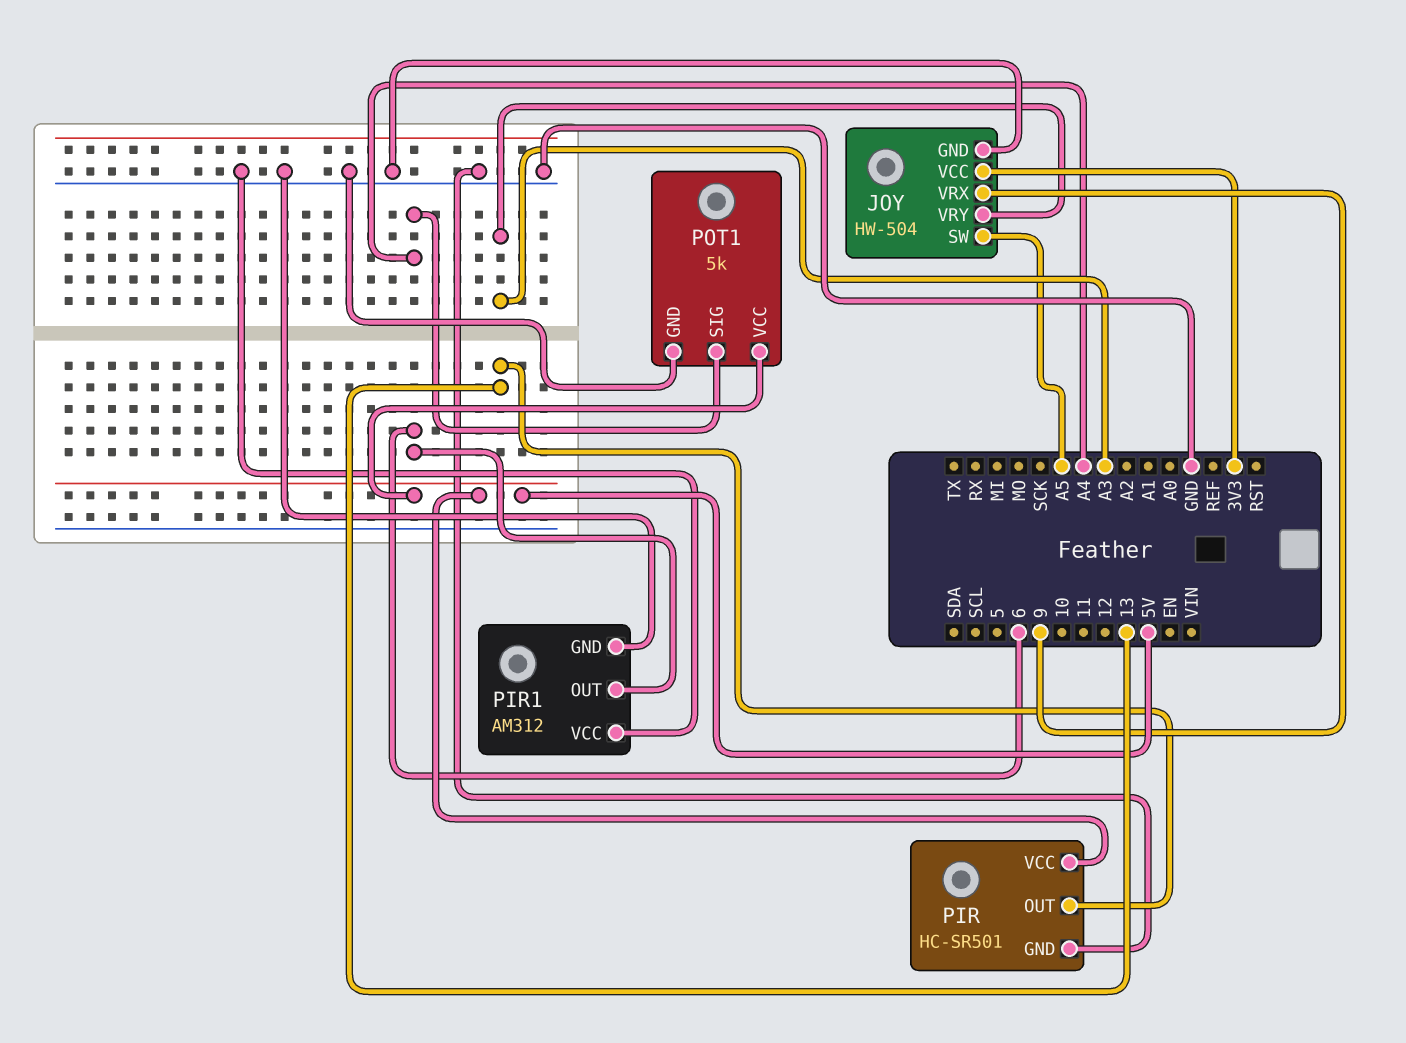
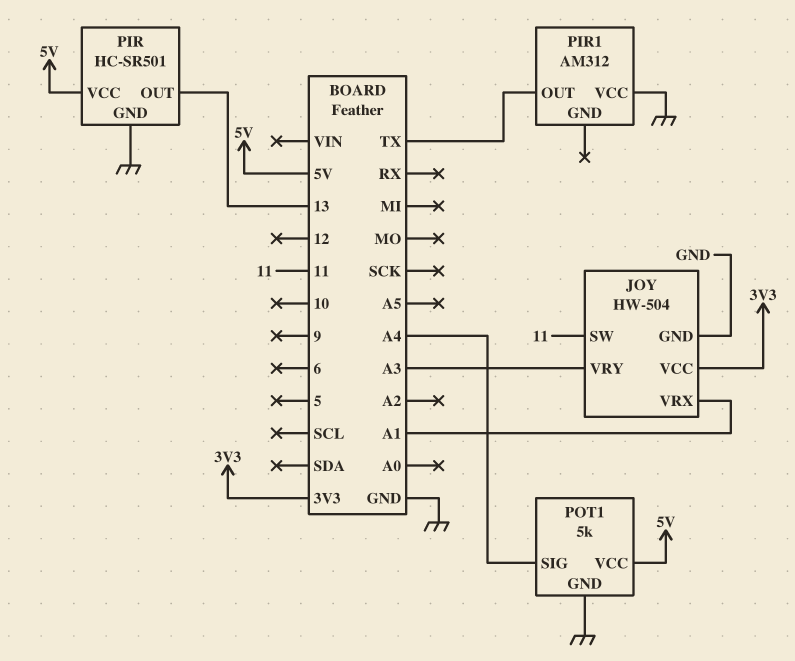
JOY pin SW: A5 -> 11
JOY pin VRX: 9 -> A1
PIR1 pin GND: GND -> none
PIR1 pin OUT: 6 -> TX

